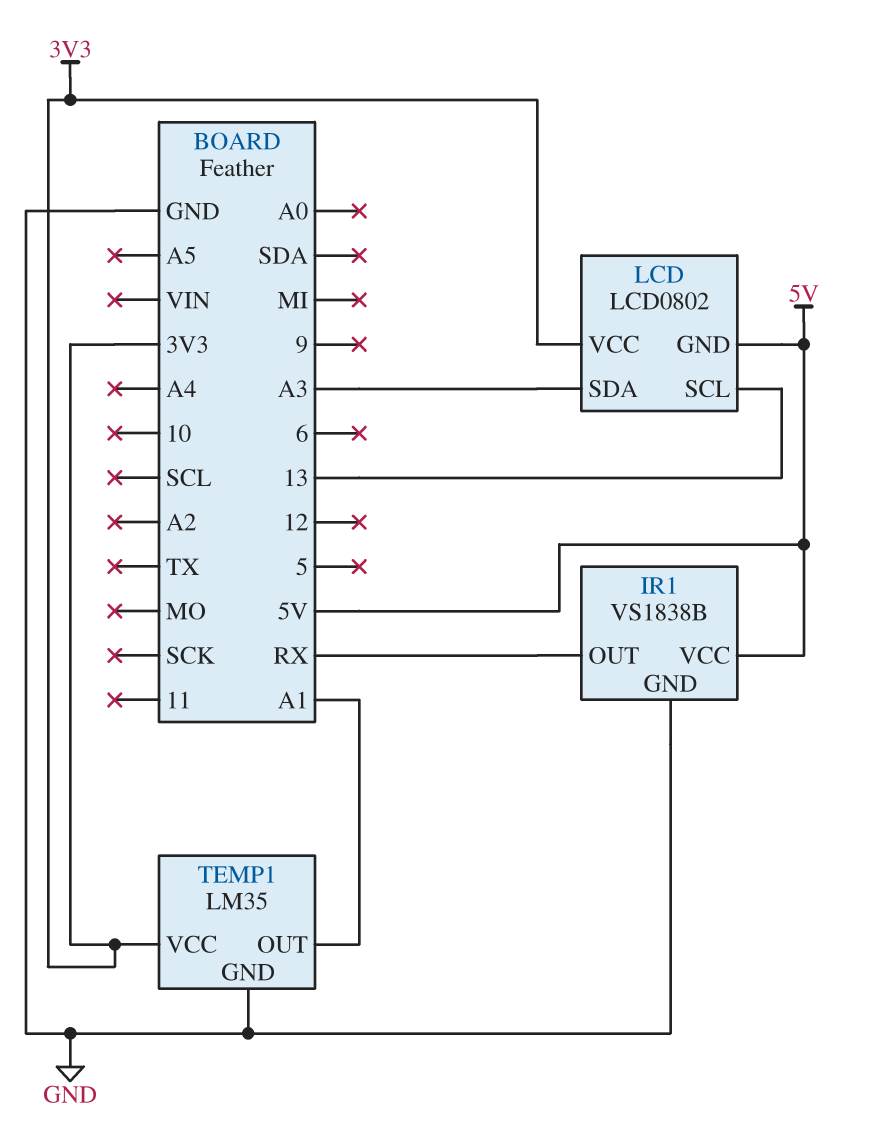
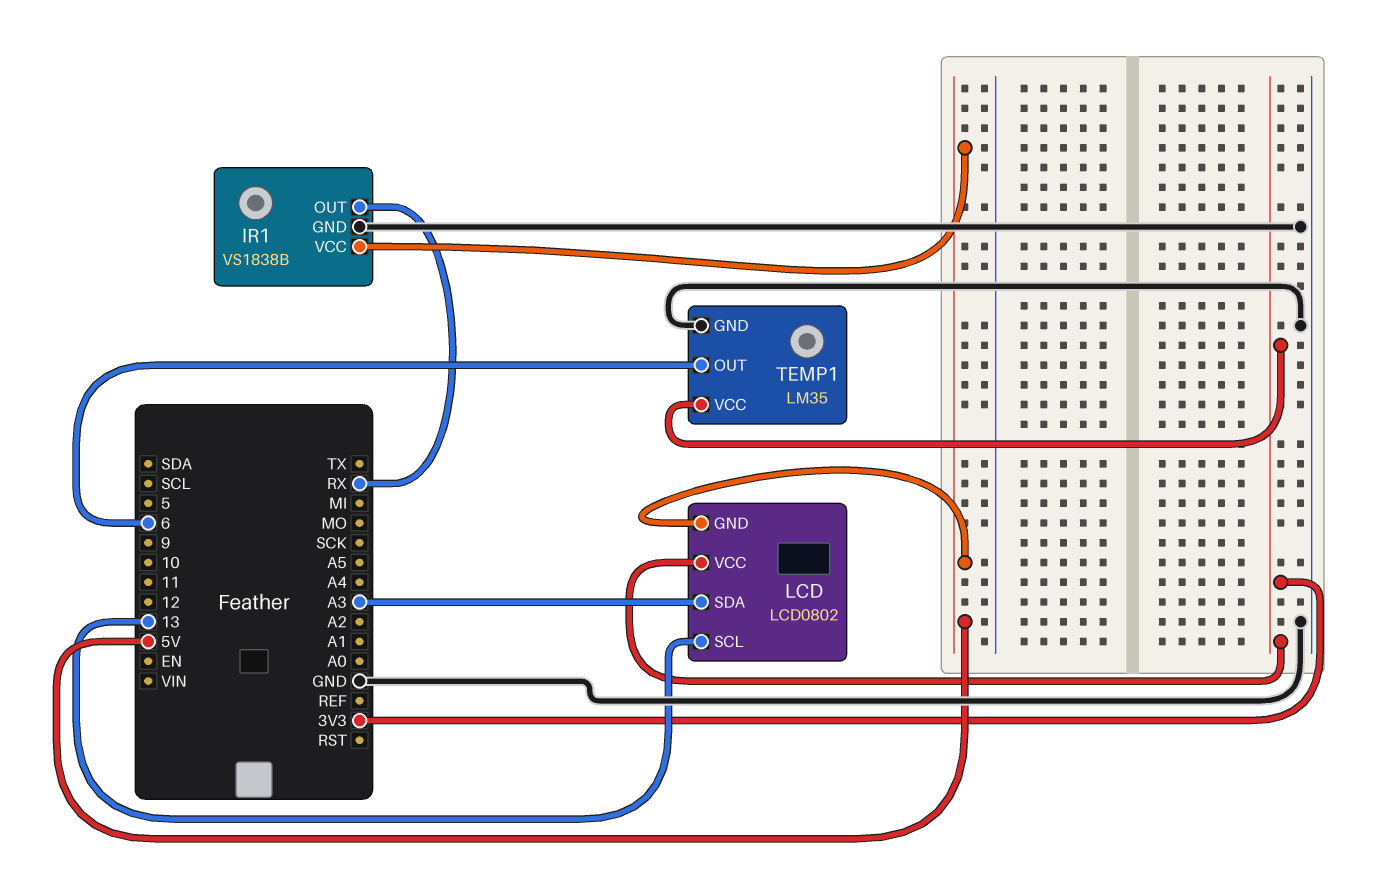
TEMP1 pin OUT: A1 -> 6

